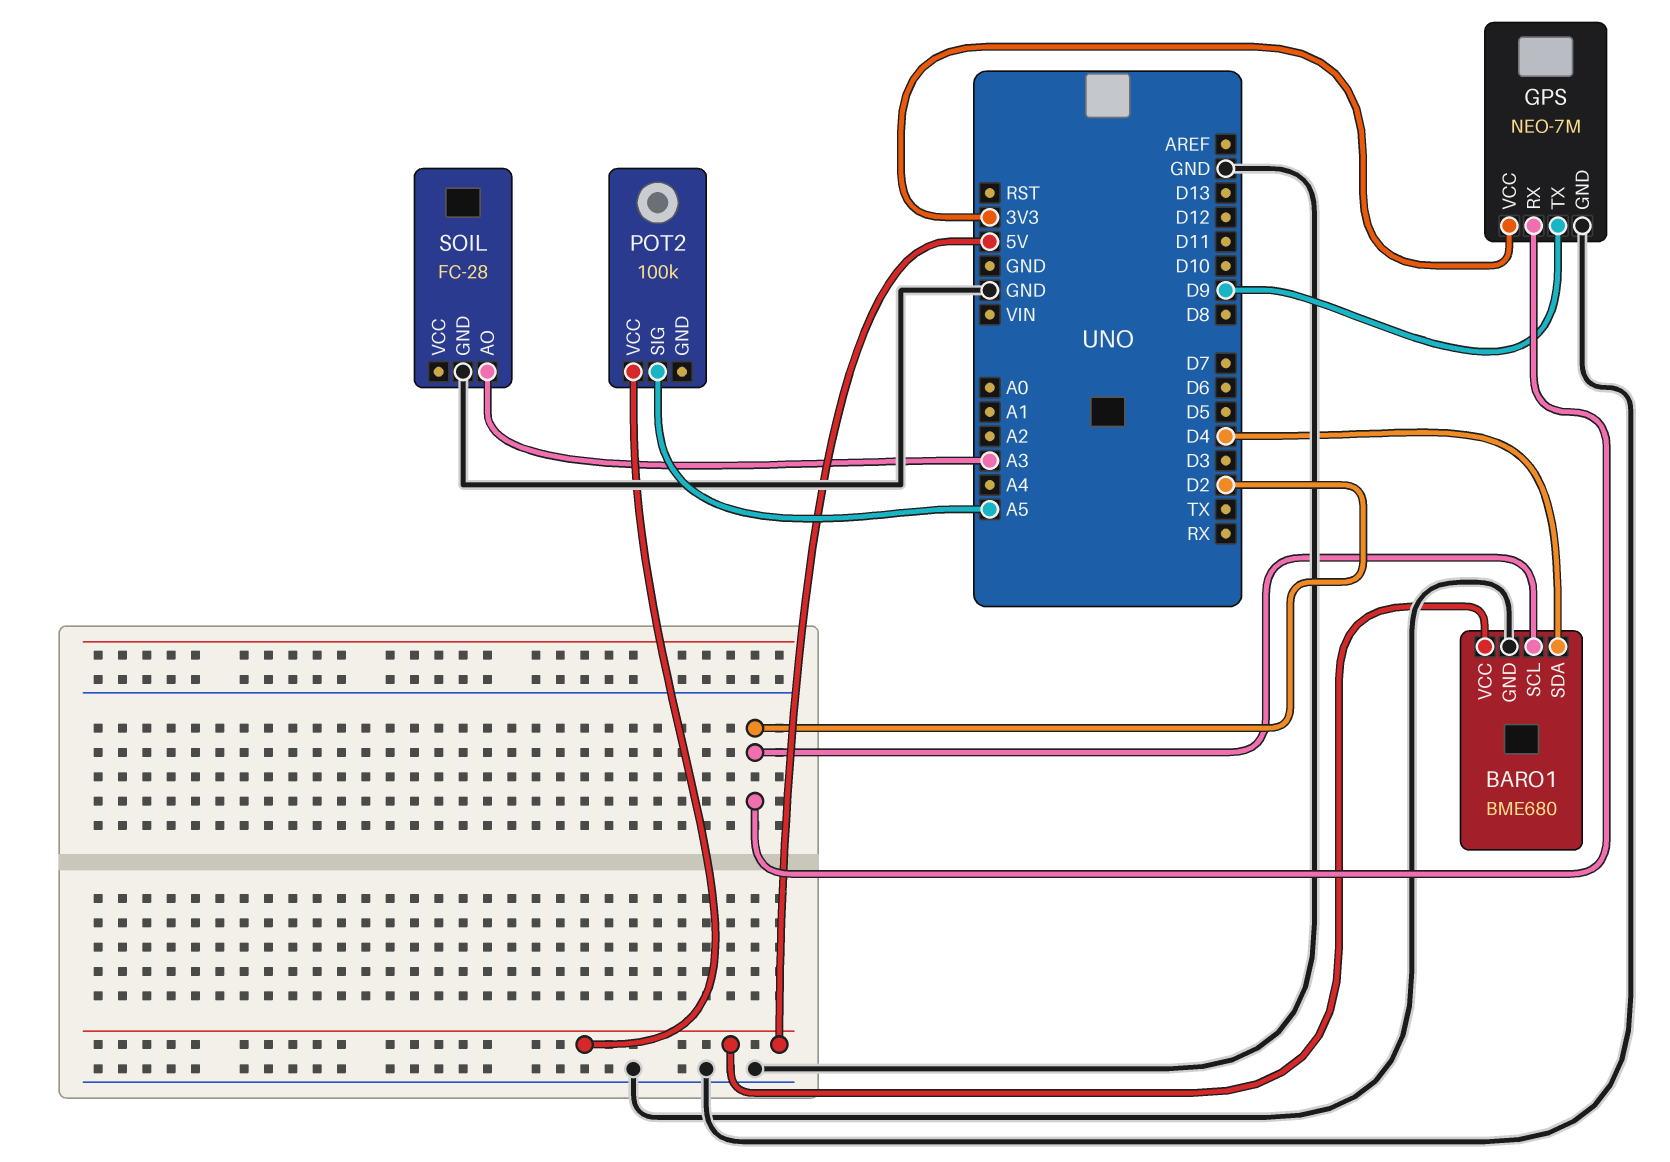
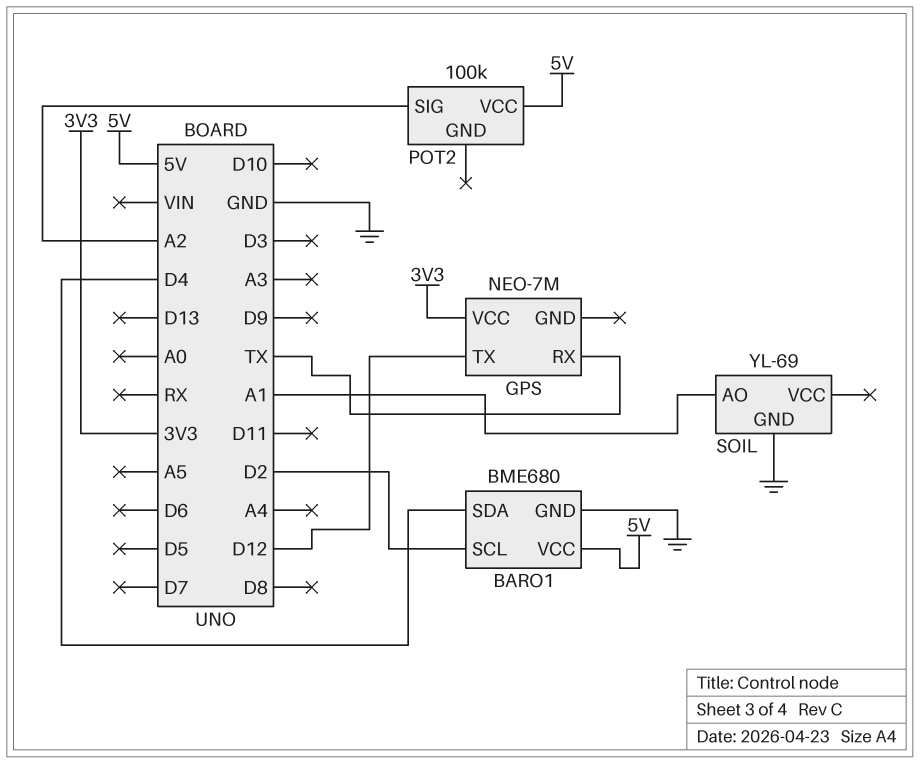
GPS pin GND: GND -> none
GPS pin RX: D2 -> TX
GPS pin TX: D9 -> D12
POT2 pin SIG: A5 -> A2
SOIL: FC-28 -> YL-69
SOIL pin AO: A3 -> A1

